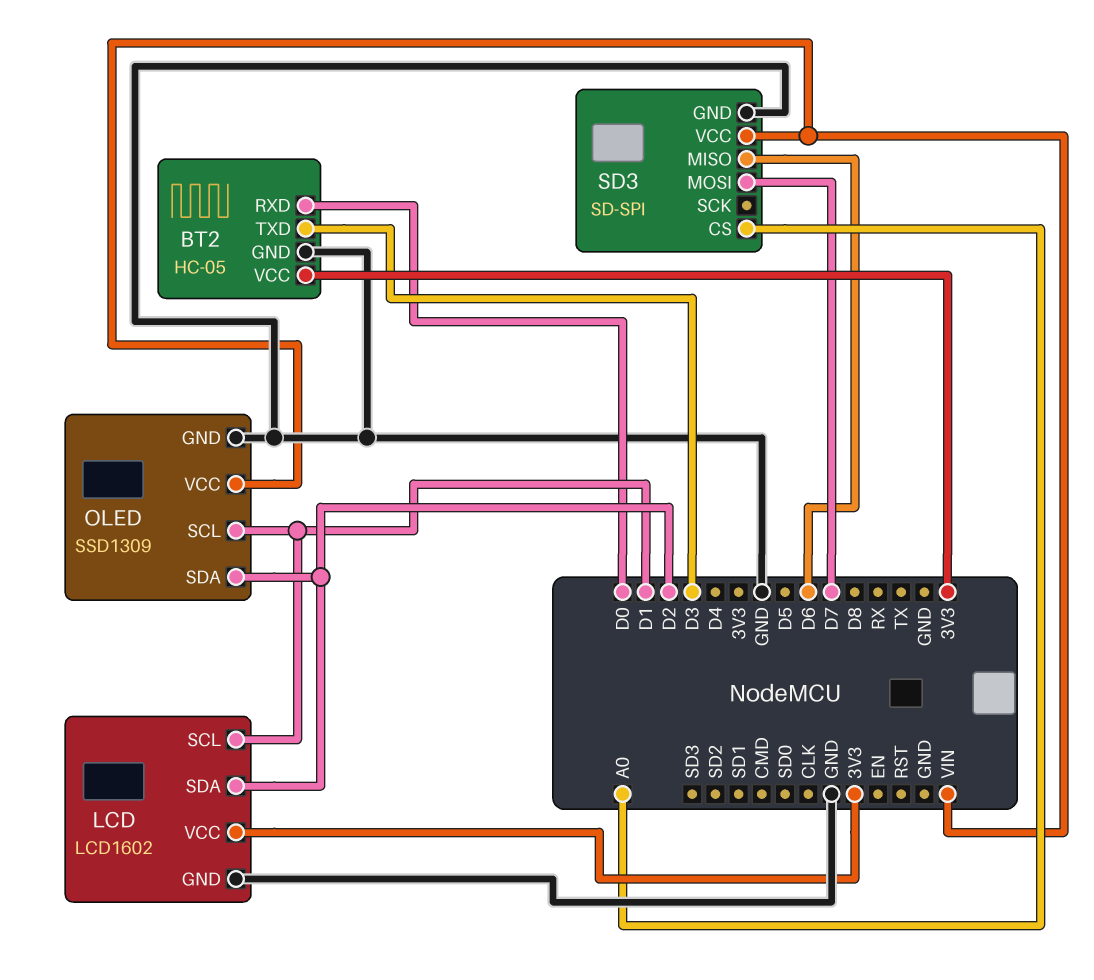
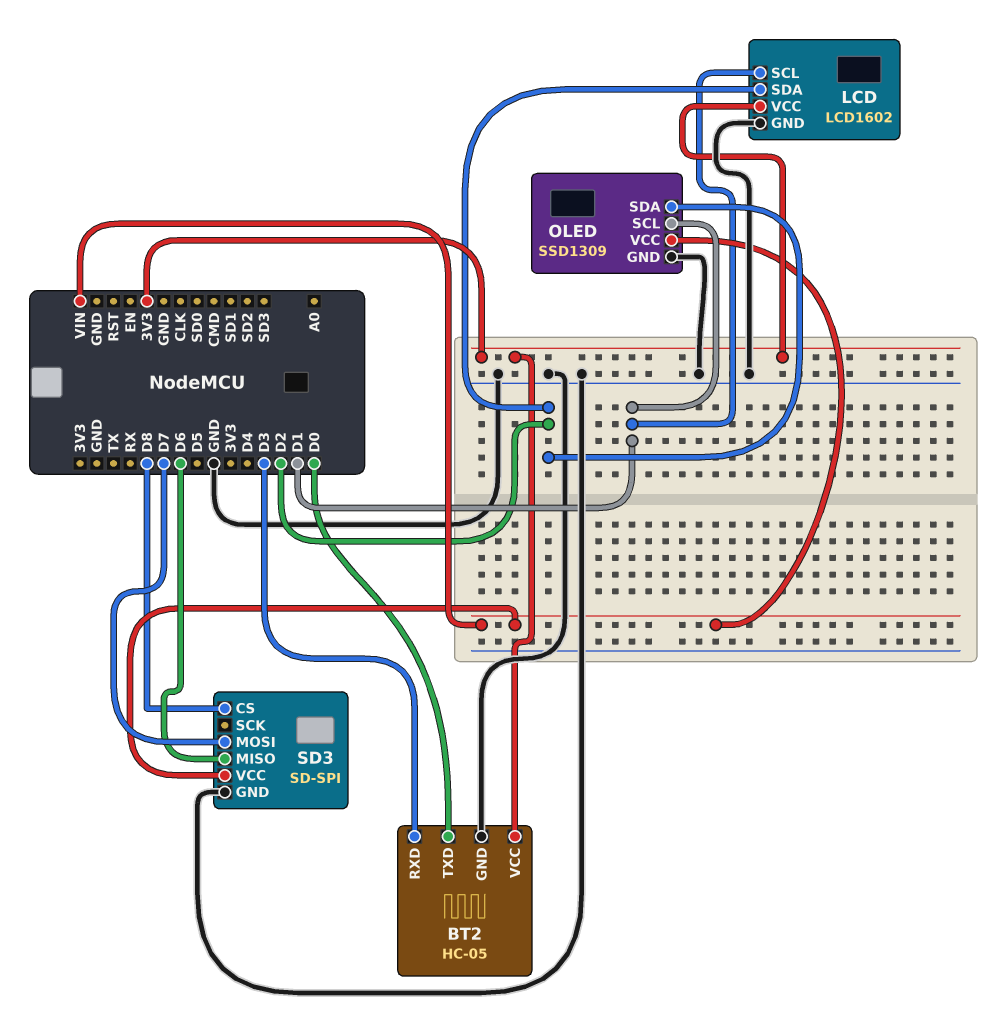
BT2 pin RXD: D0 -> D3
BT2 pin TXD: D3 -> D0
SD3 pin CS: A0 -> D8

